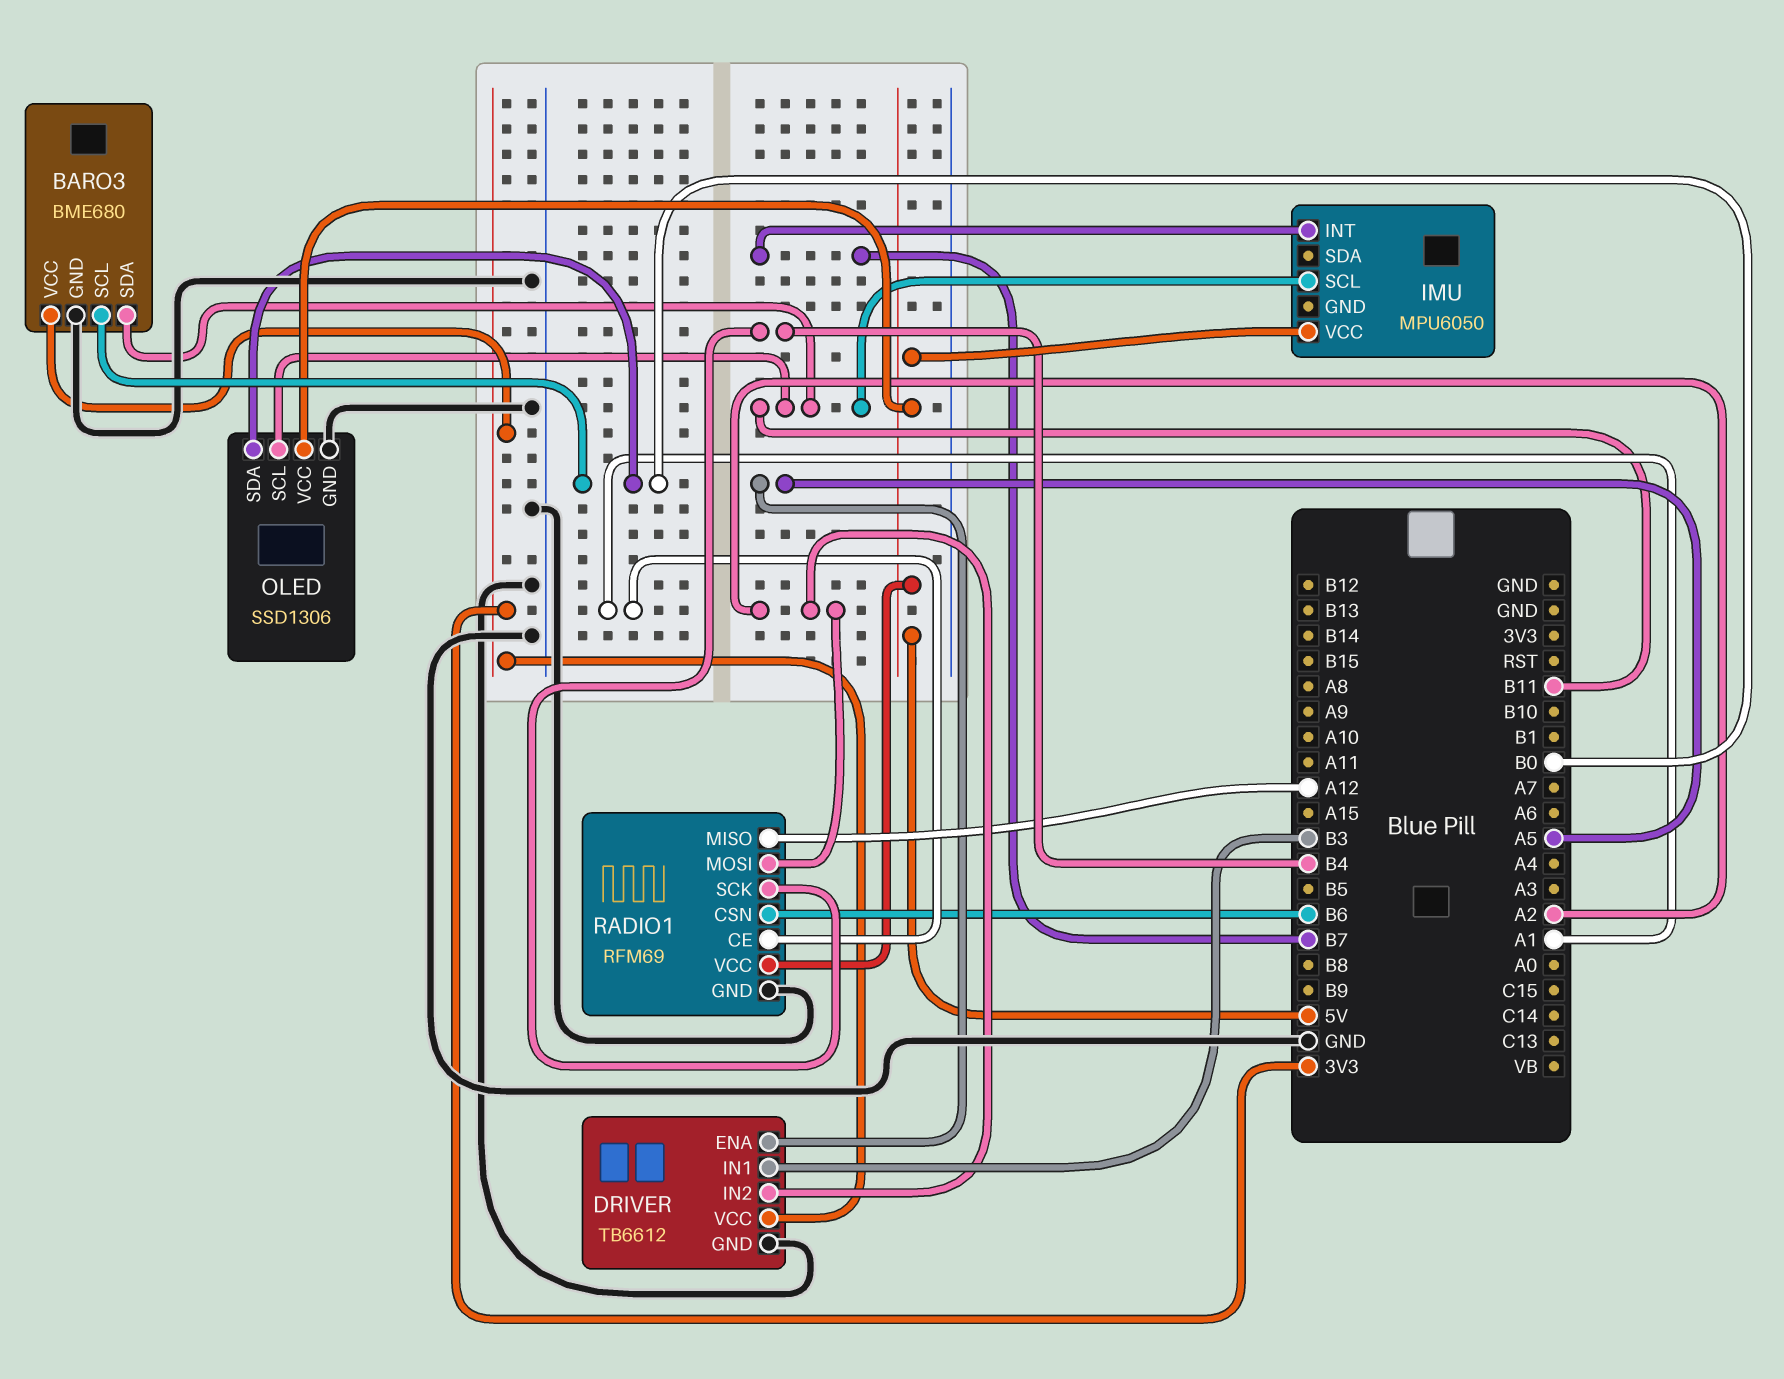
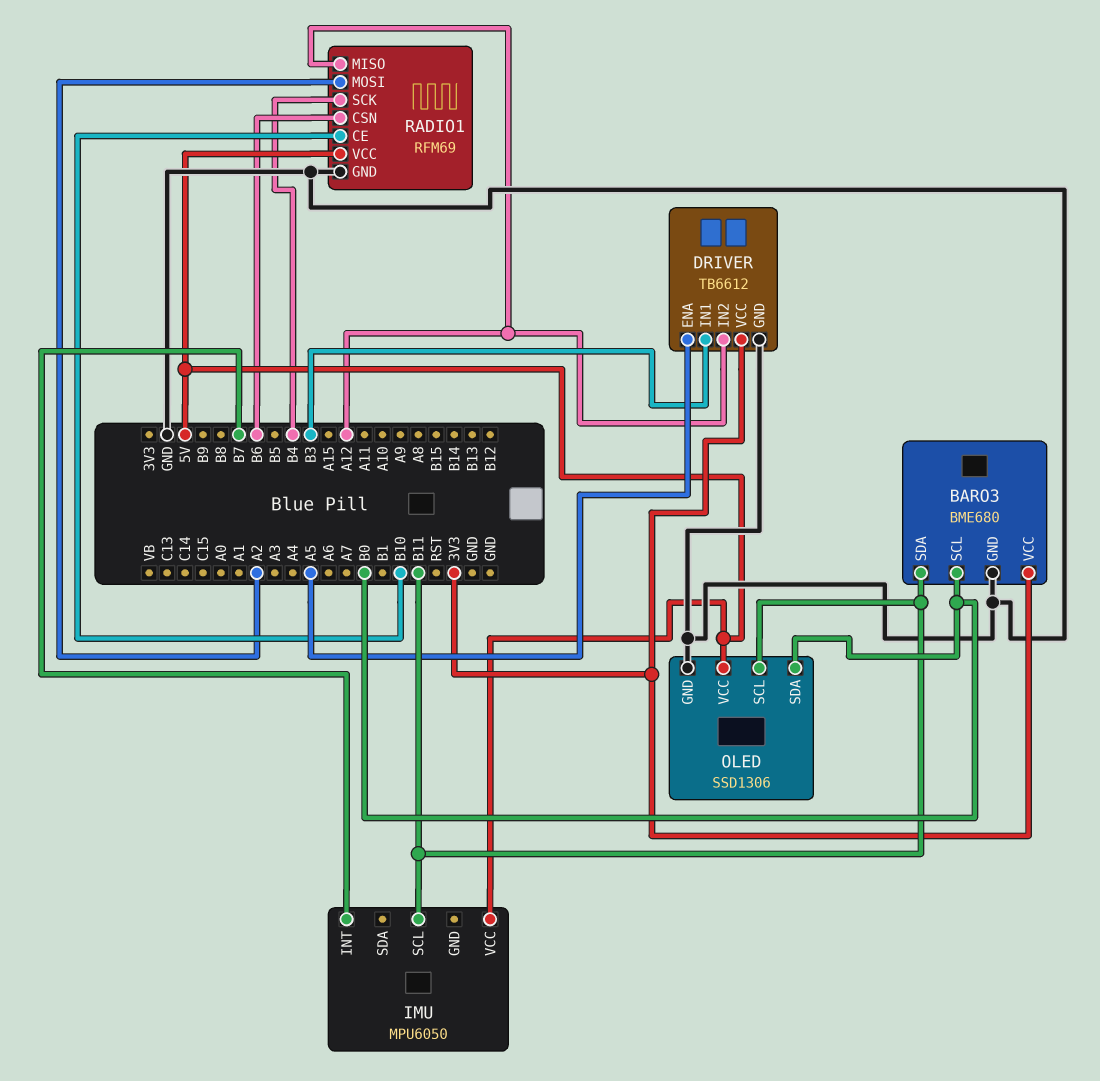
DRIVER pin IN2: A2 -> A12
RADIO1 pin CE: A1 -> B10

